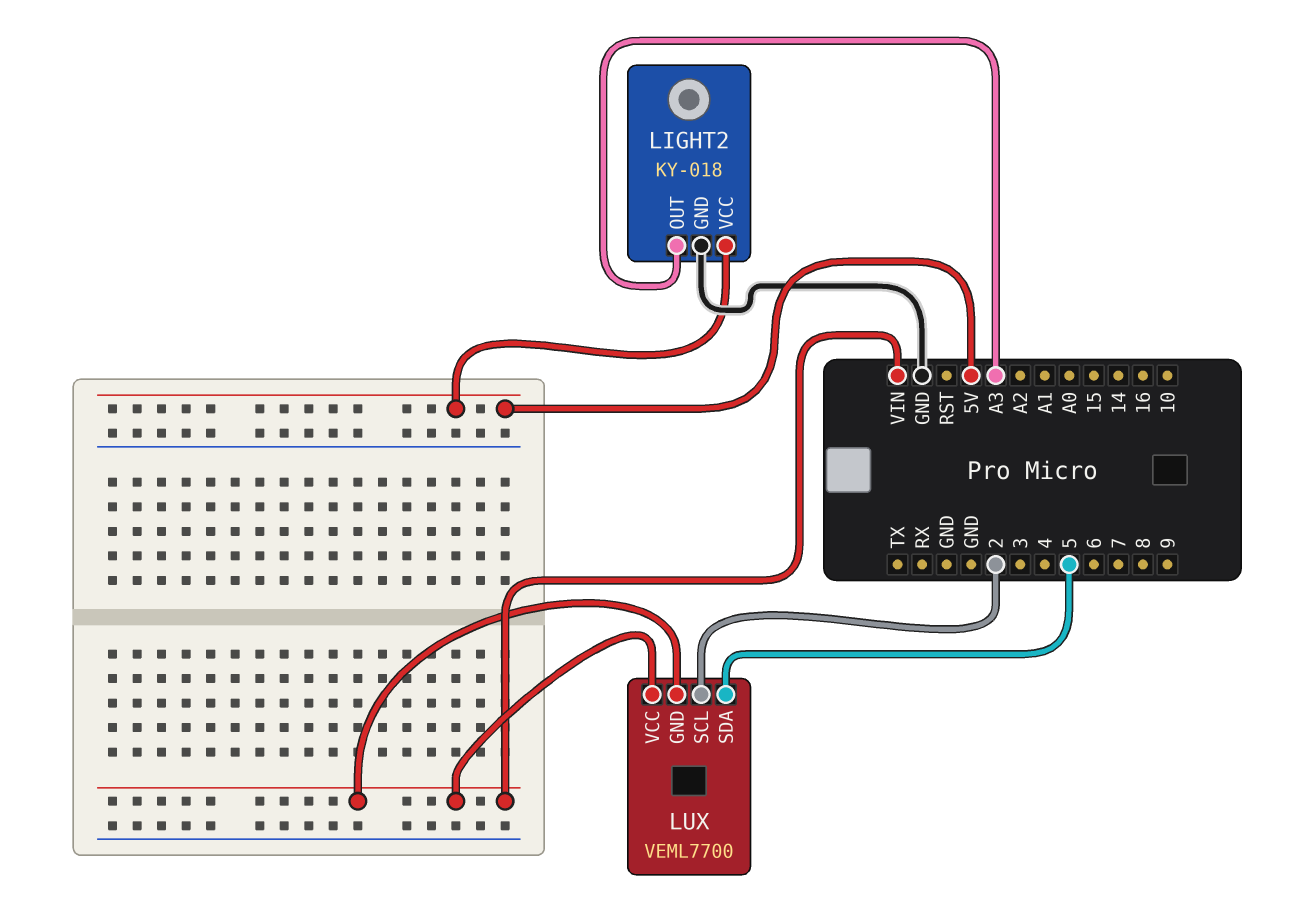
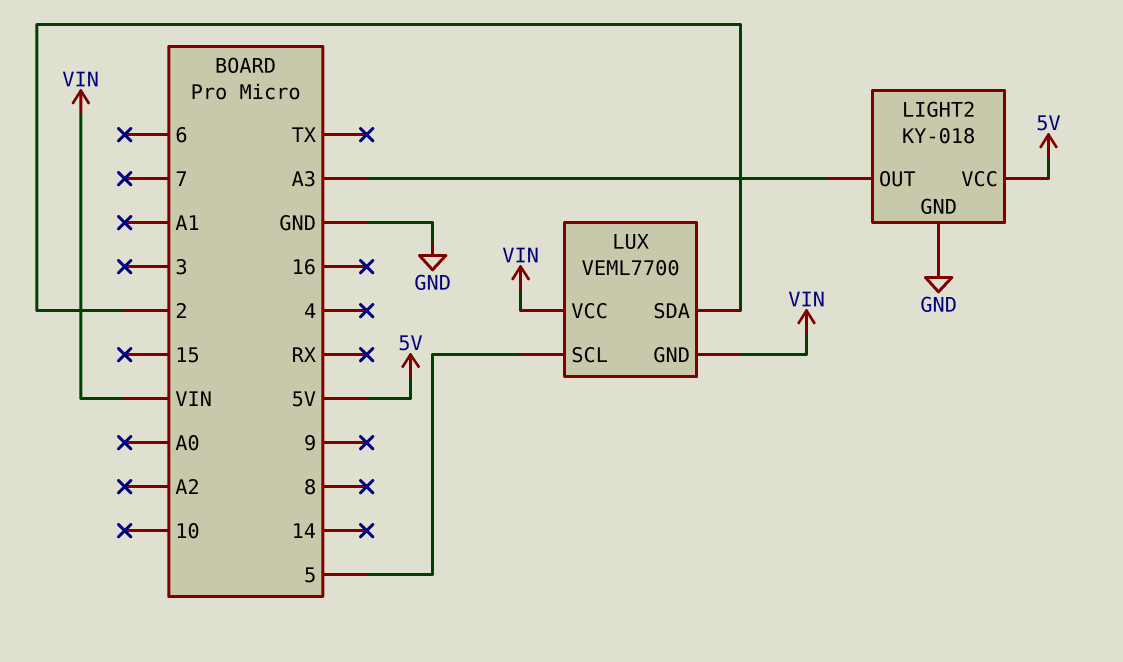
LUX pin SCL: 2 -> 5
LUX pin SDA: 5 -> 2

